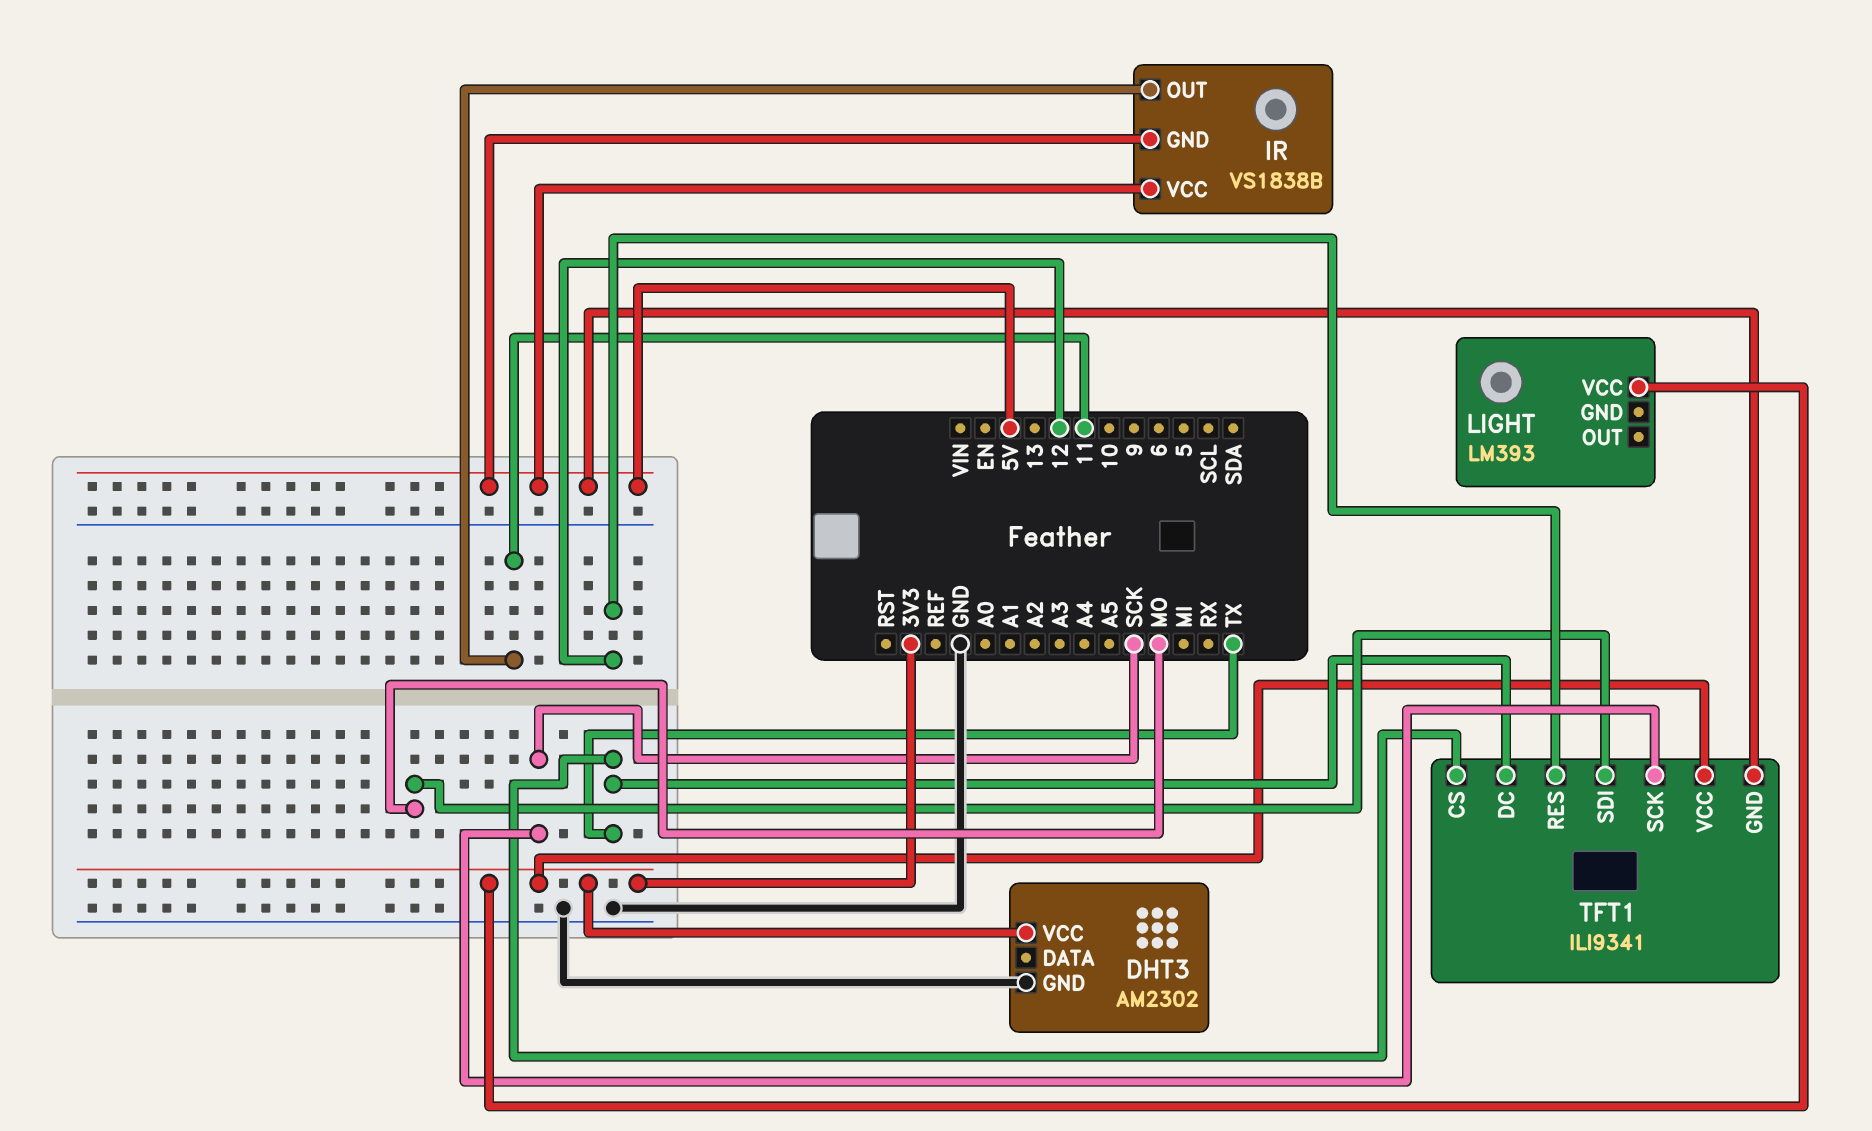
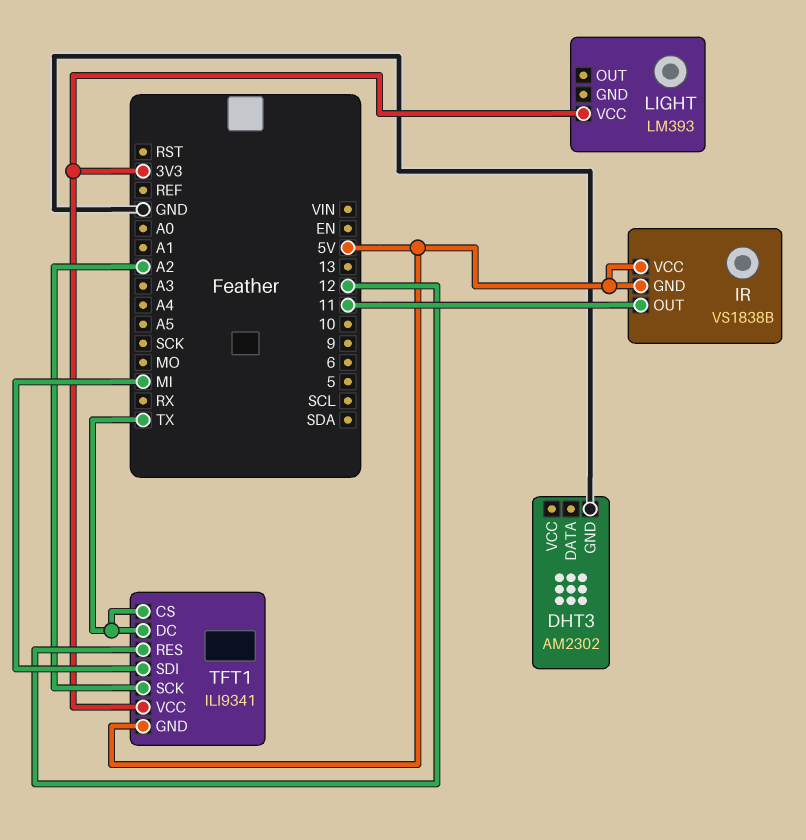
DHT3 pin VCC: 3V3 -> none
TFT1 pin SCK: SCK -> A2
TFT1 pin SDI: MO -> MI

